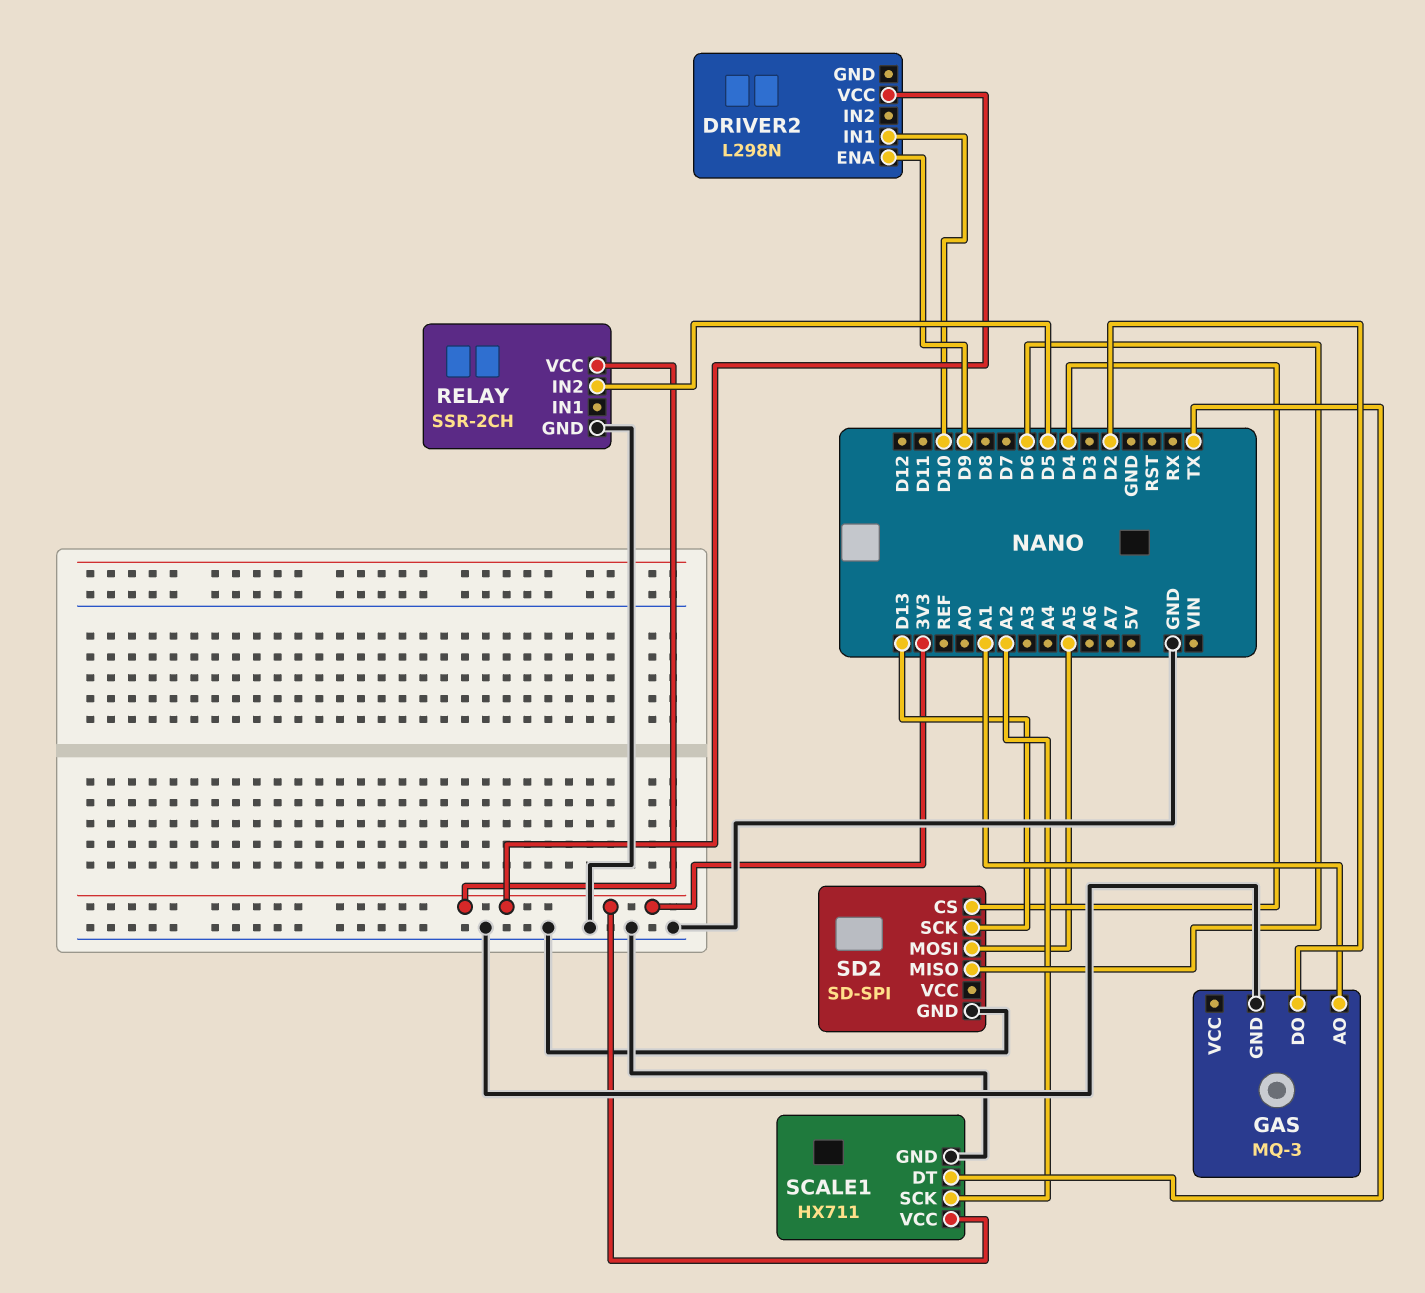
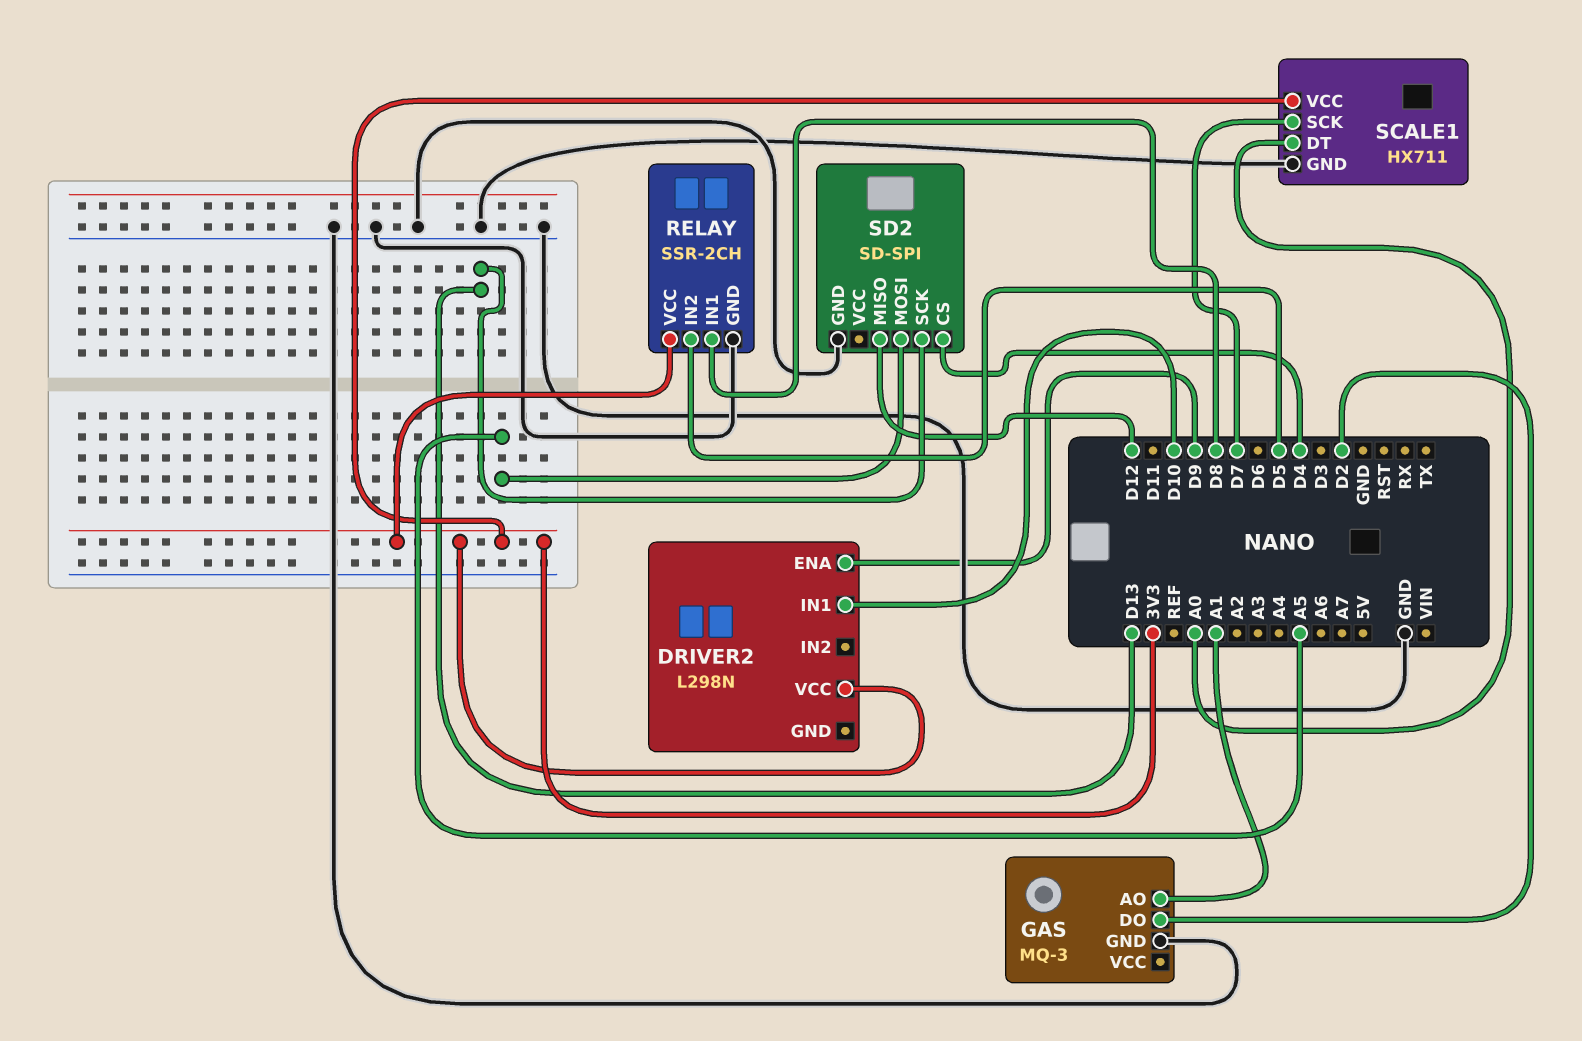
RELAY pin IN1: none -> D8
SCALE1 pin DT: TX -> A0
SCALE1 pin SCK: A2 -> D7
SD2 pin MISO: D6 -> D12

